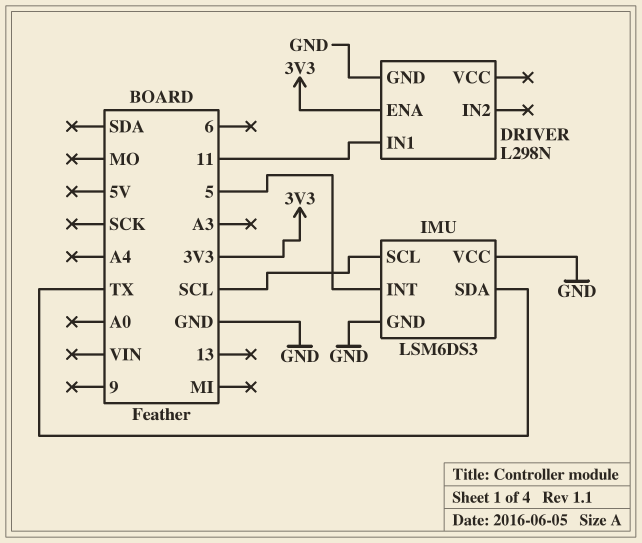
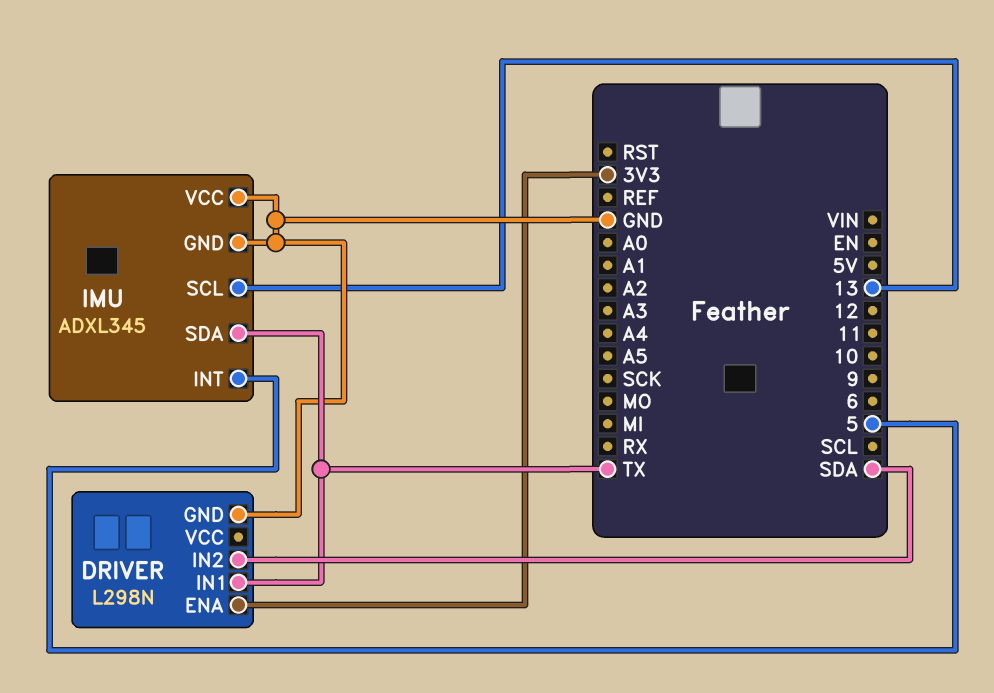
DRIVER pin IN1: 11 -> TX
DRIVER pin IN2: none -> SDA
IMU: LSM6DS3 -> ADXL345
IMU pin SCL: SCL -> 13

